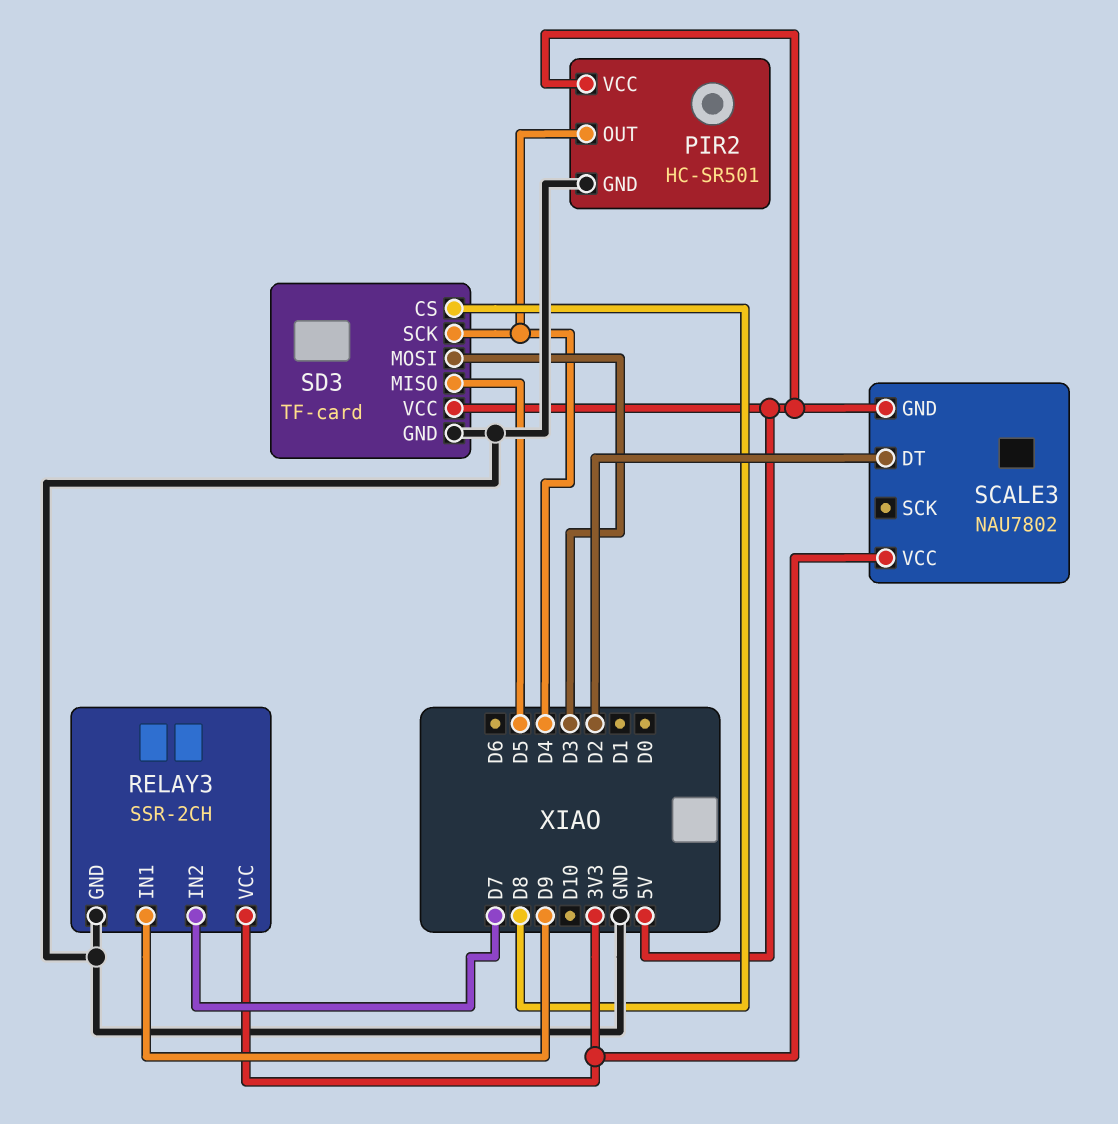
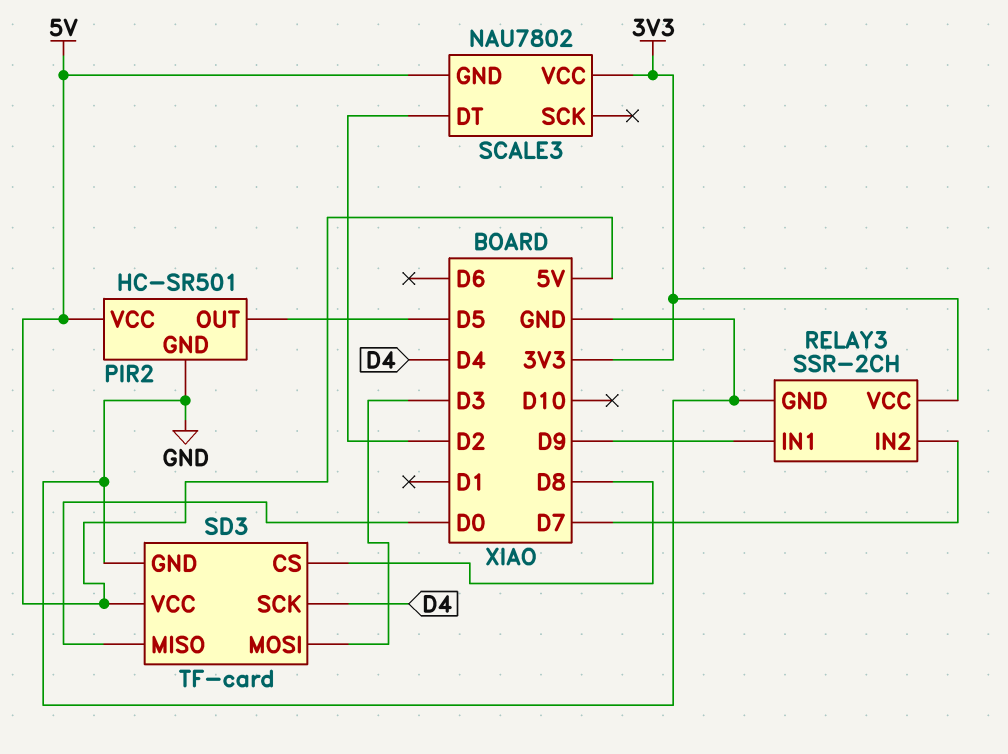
PIR2 pin OUT: D4 -> D5
SD3 pin MISO: D5 -> D0

